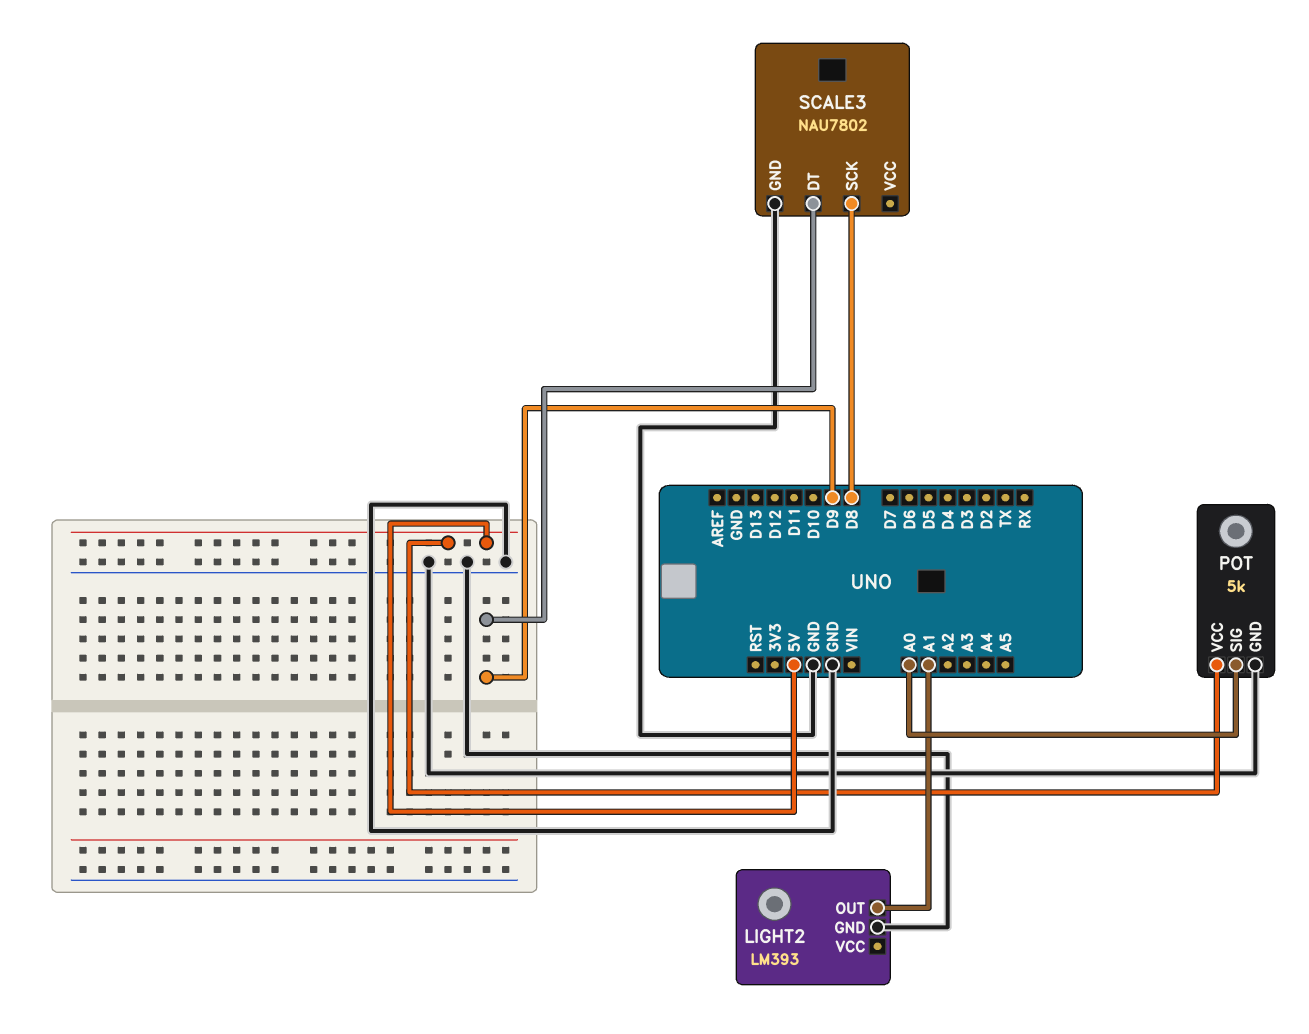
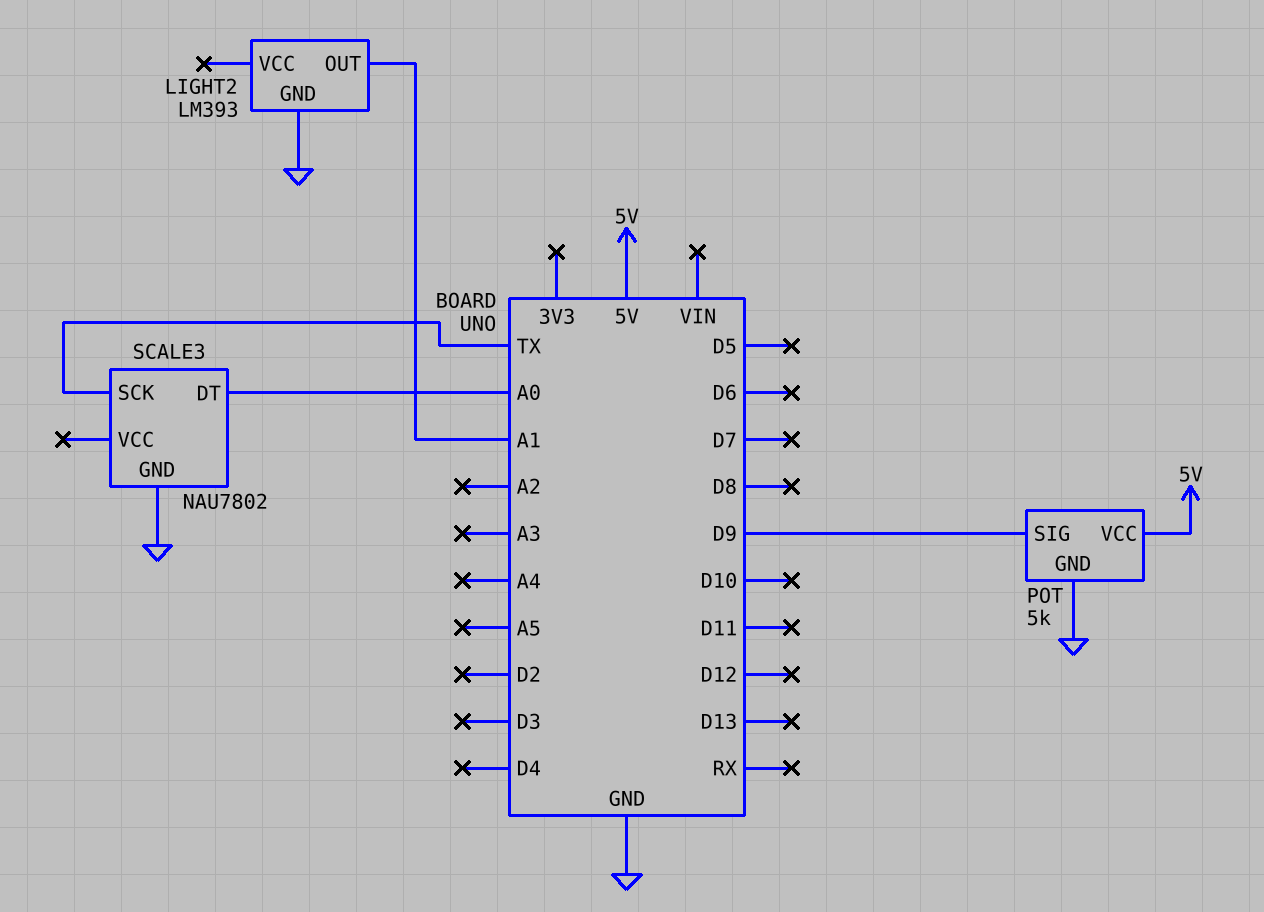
POT pin SIG: A0 -> D9
SCALE3 pin DT: D9 -> A0
SCALE3 pin SCK: D8 -> TX

